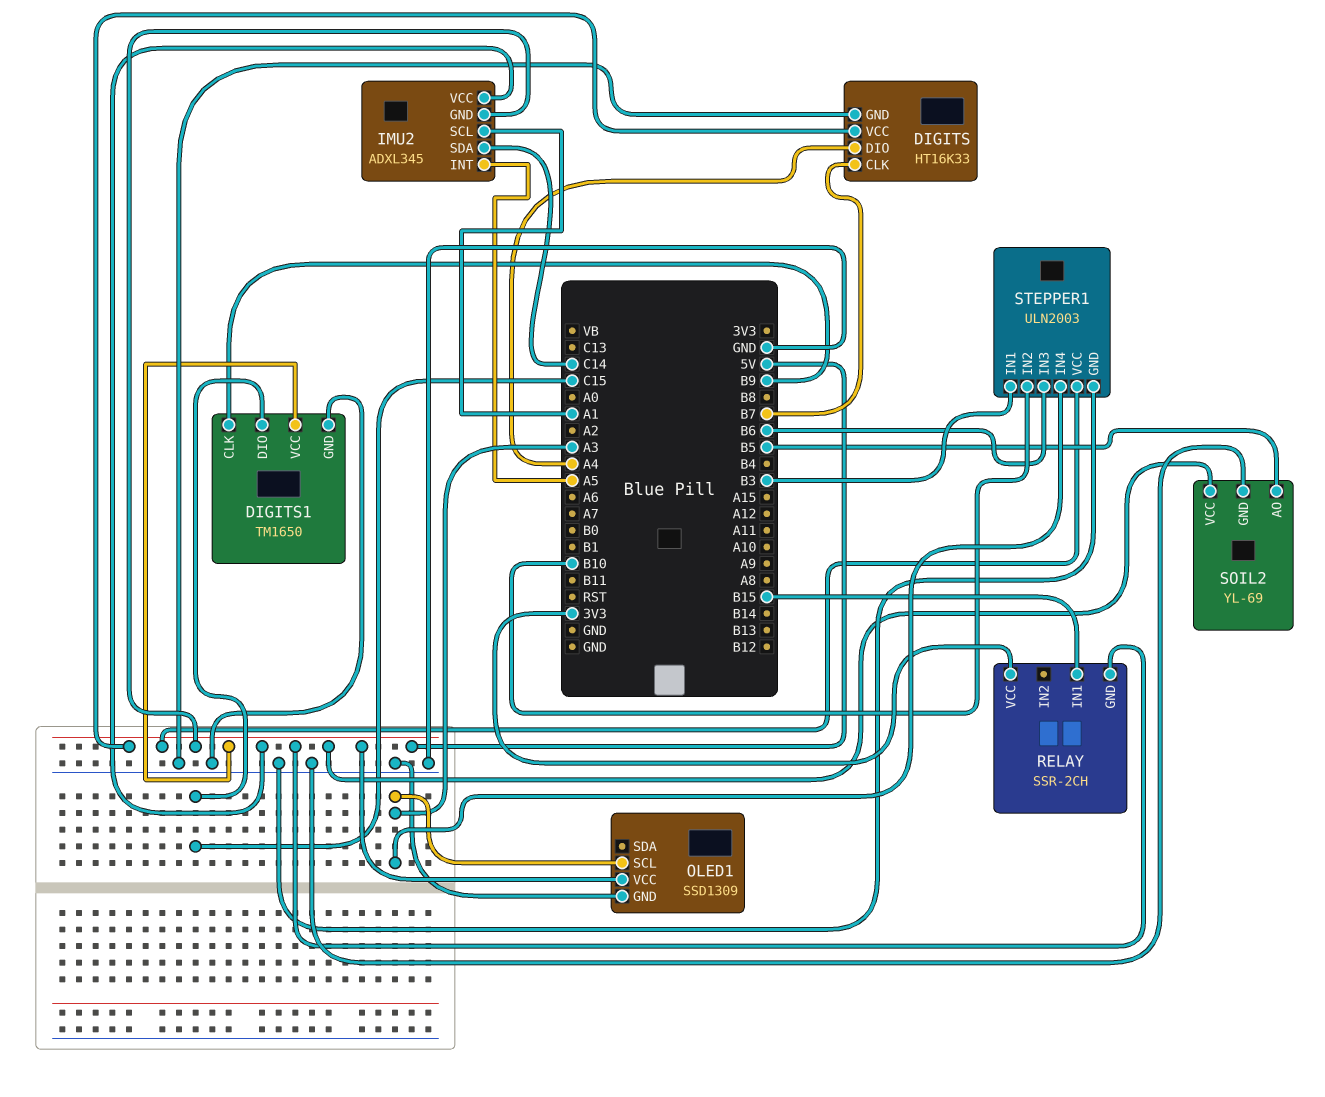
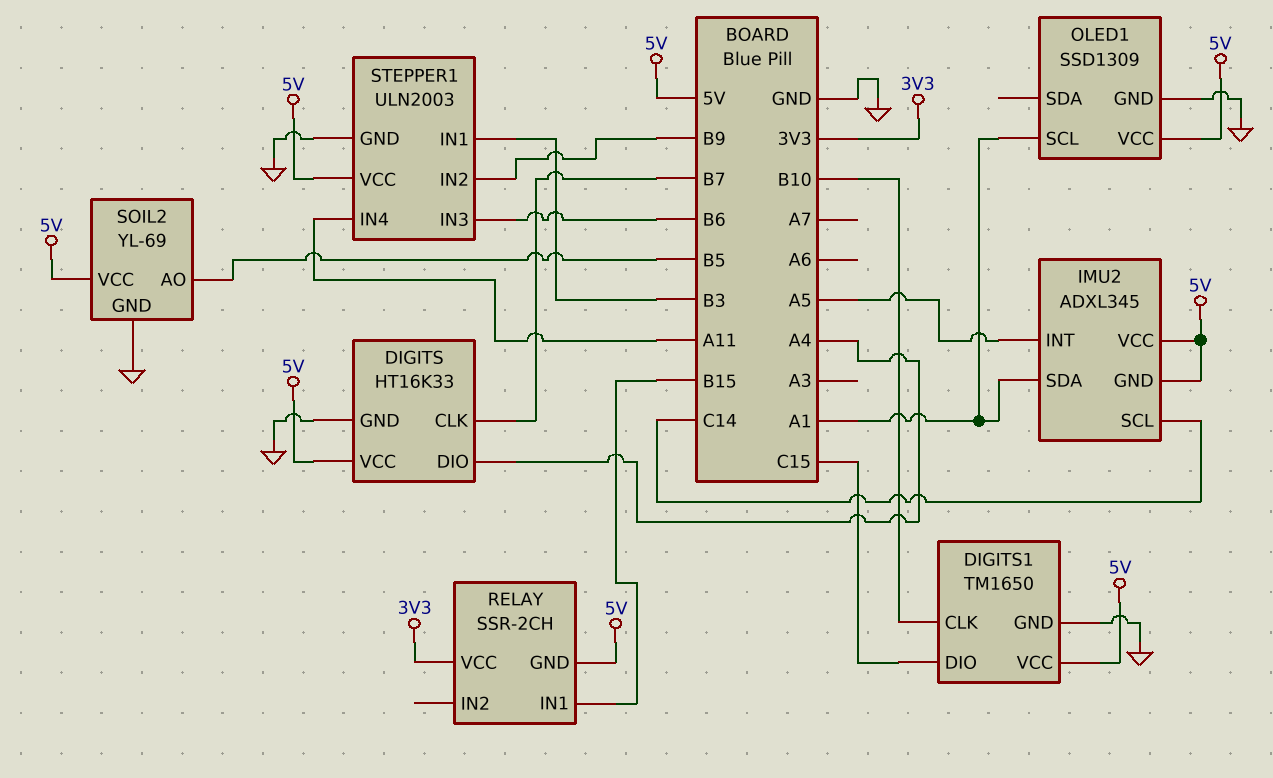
DIGITS1 pin CLK: B9 -> B10
IMU2 pin SCL: A1 -> C14
IMU2 pin SDA: C14 -> A1
OLED1 pin SCL: A3 -> A1
STEPPER1 pin IN2: B10 -> B9
STEPPER1 pin IN4: A3 -> A11

